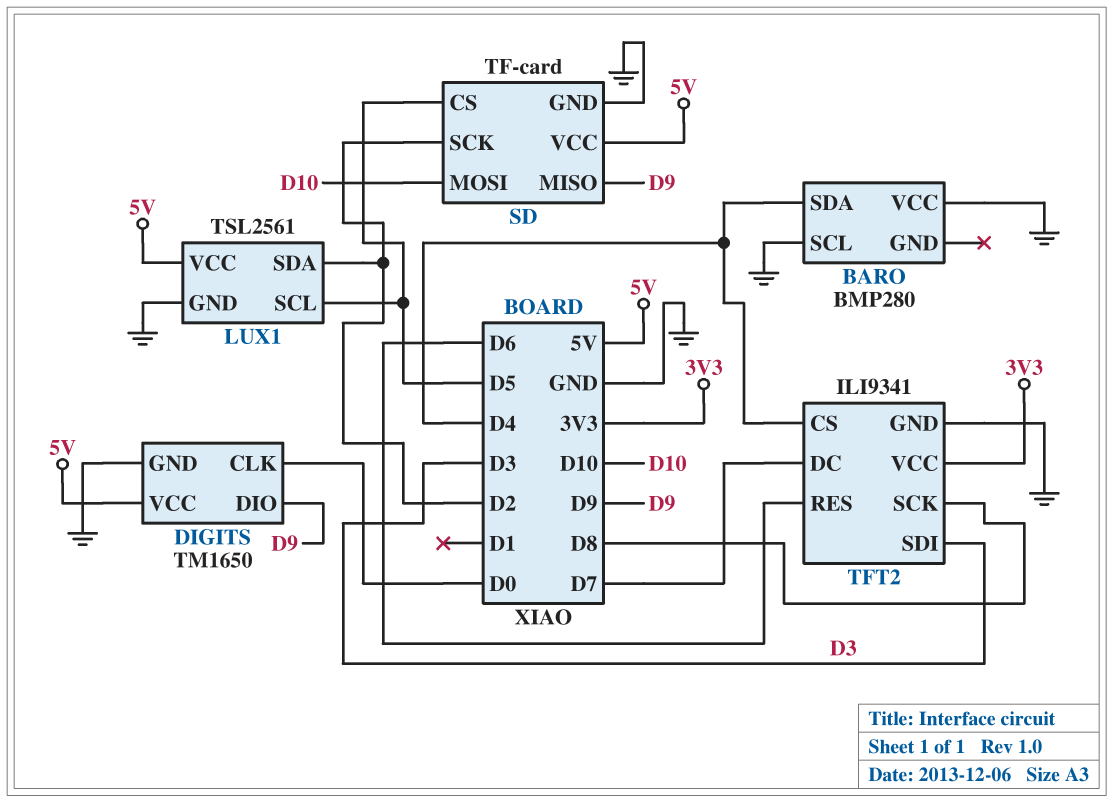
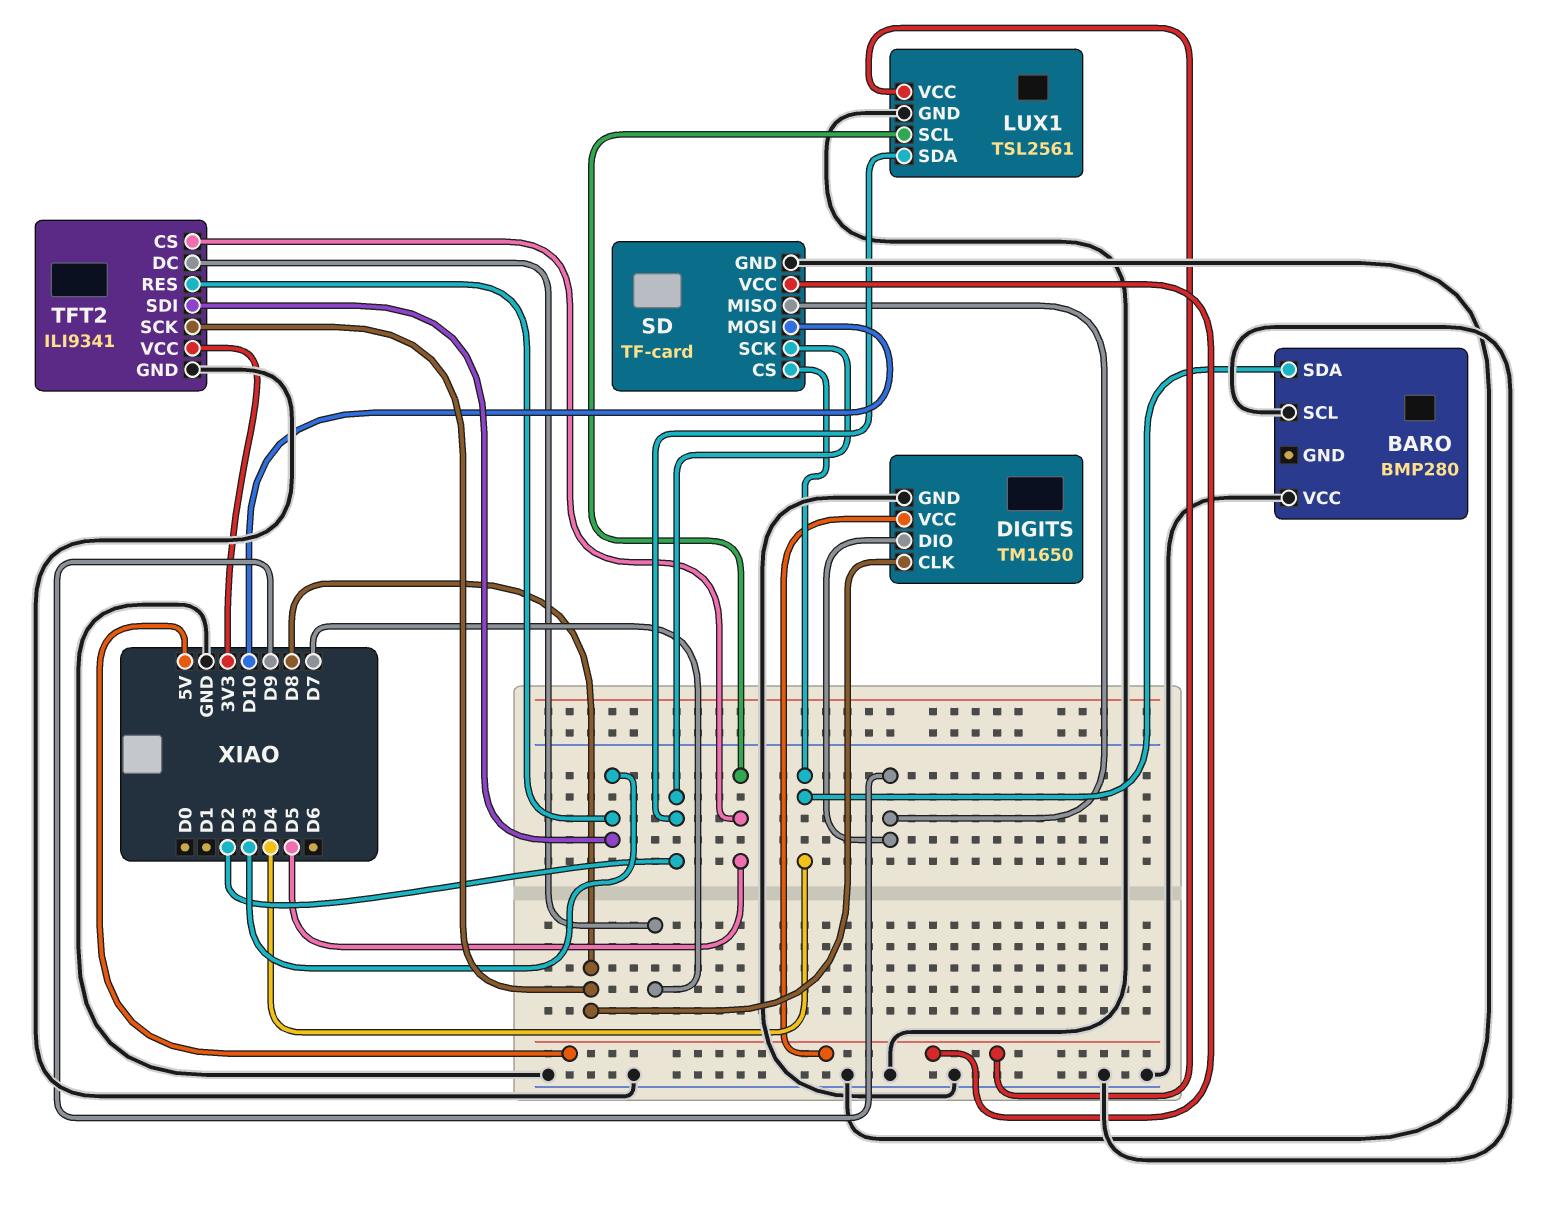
DIGITS pin CLK: D0 -> D8
SD pin CS: D5 -> D4
TFT2 pin CS: D4 -> D5
TFT2 pin RES: D6 -> D3

